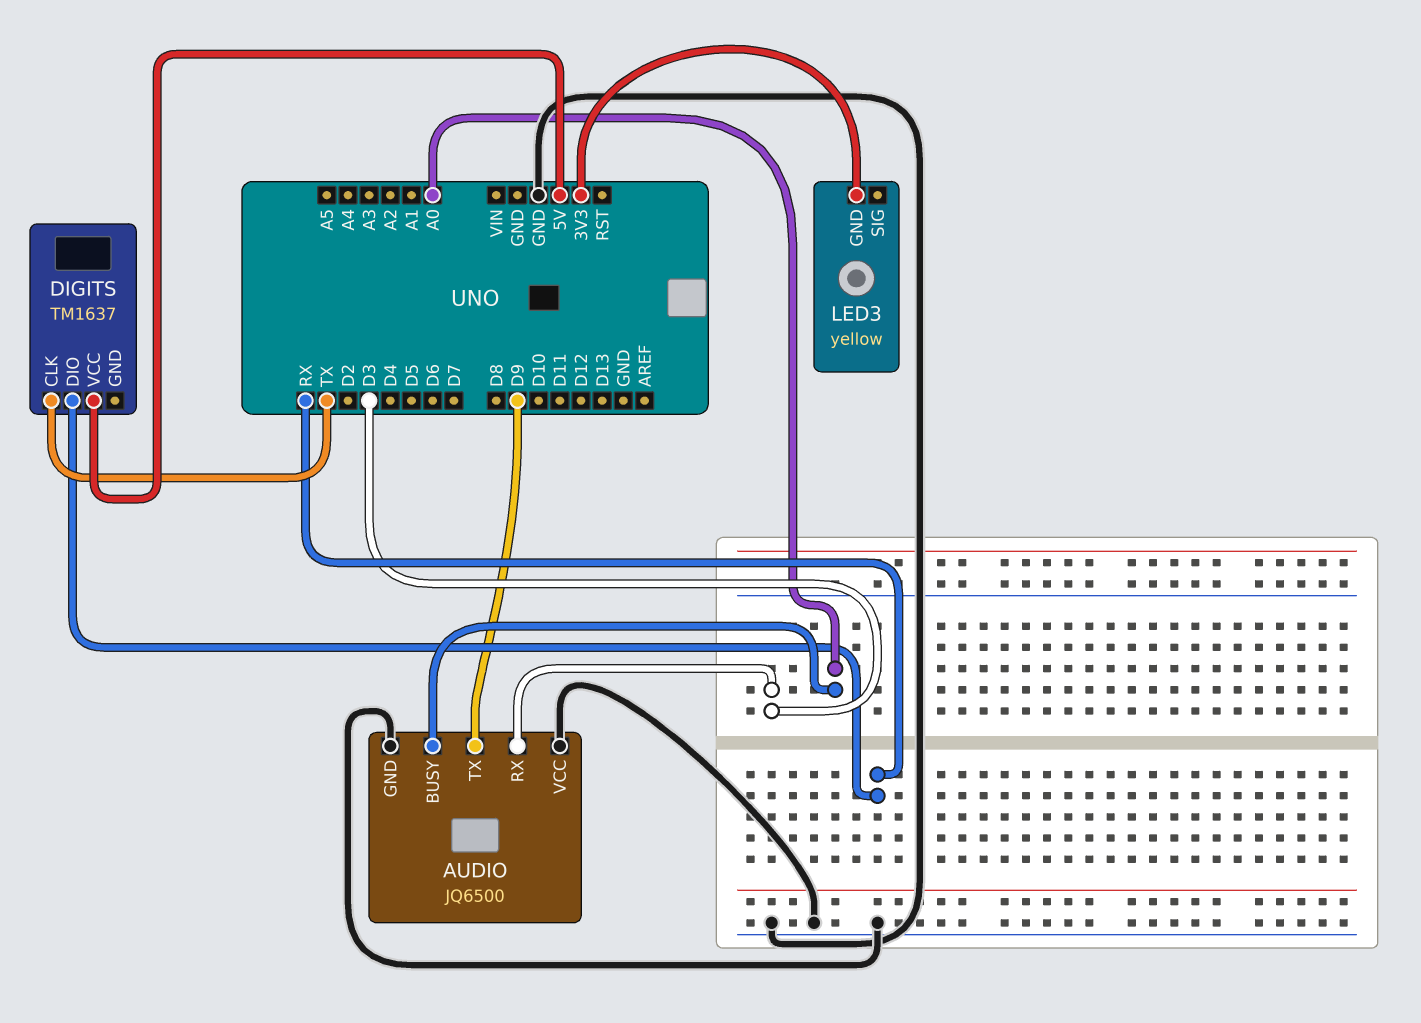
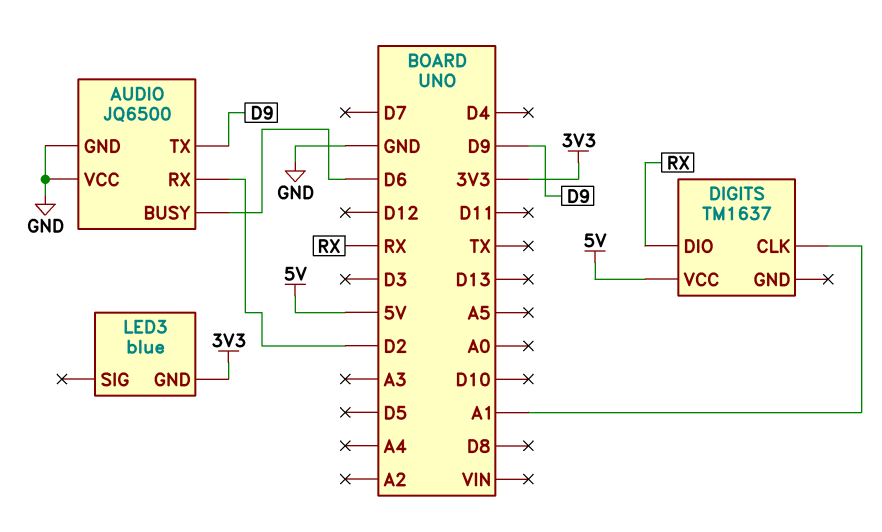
AUDIO pin BUSY: A0 -> D6
AUDIO pin RX: D3 -> D2
DIGITS pin CLK: TX -> A1
LED3: yellow -> blue

